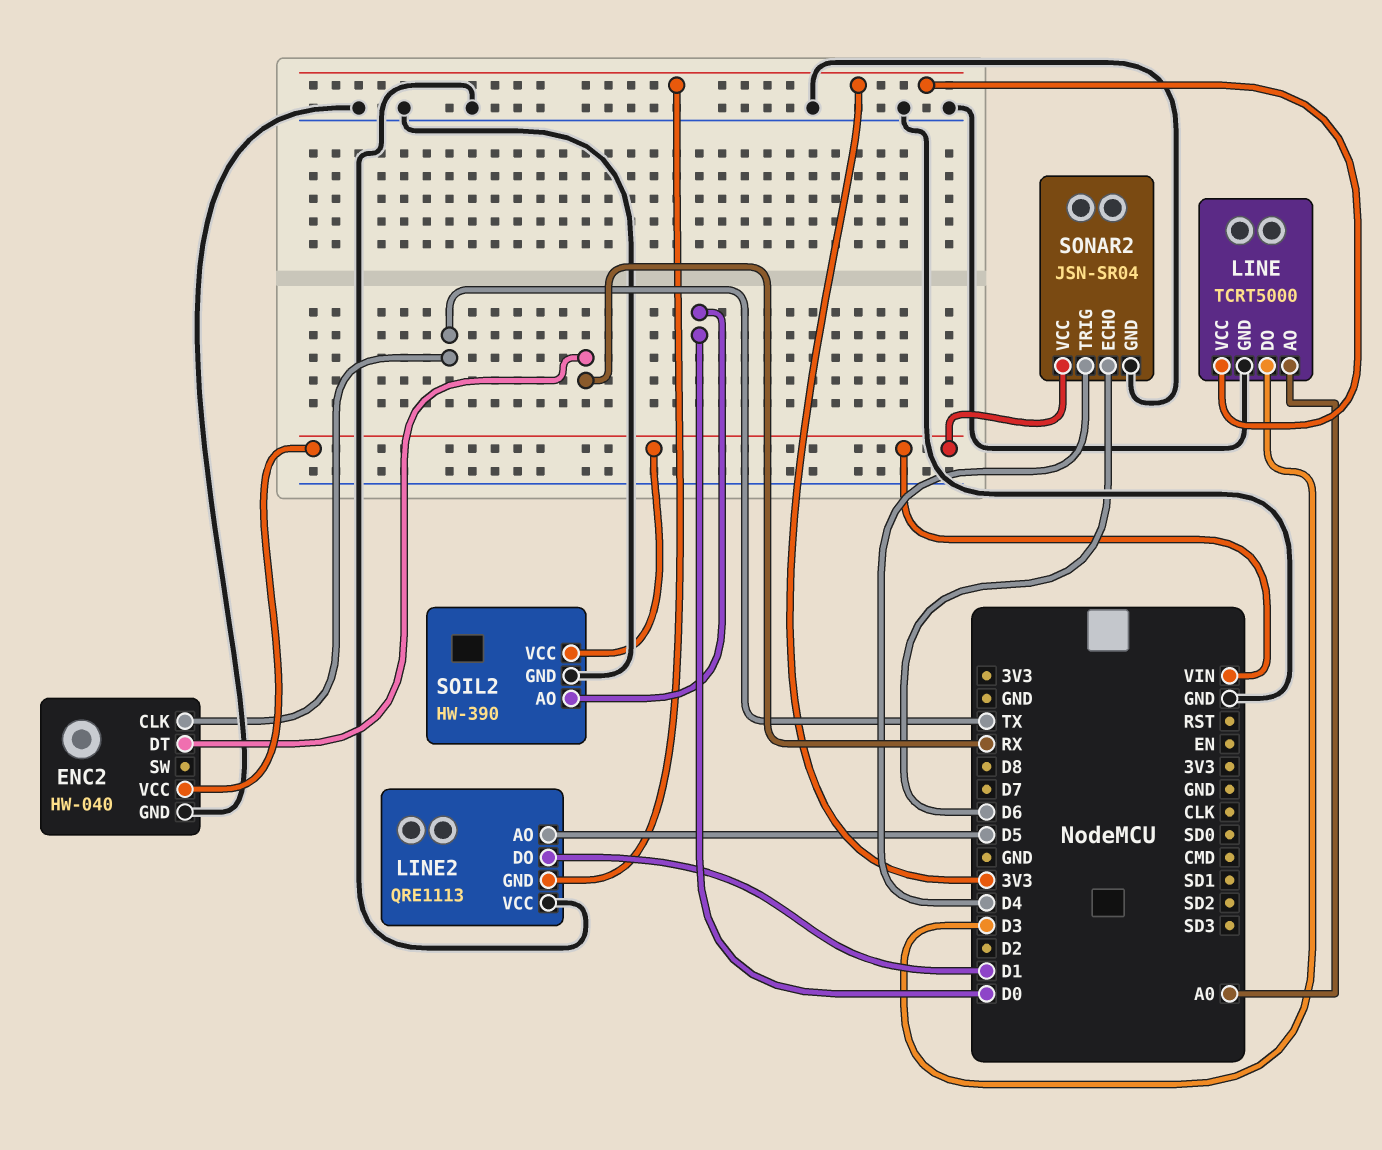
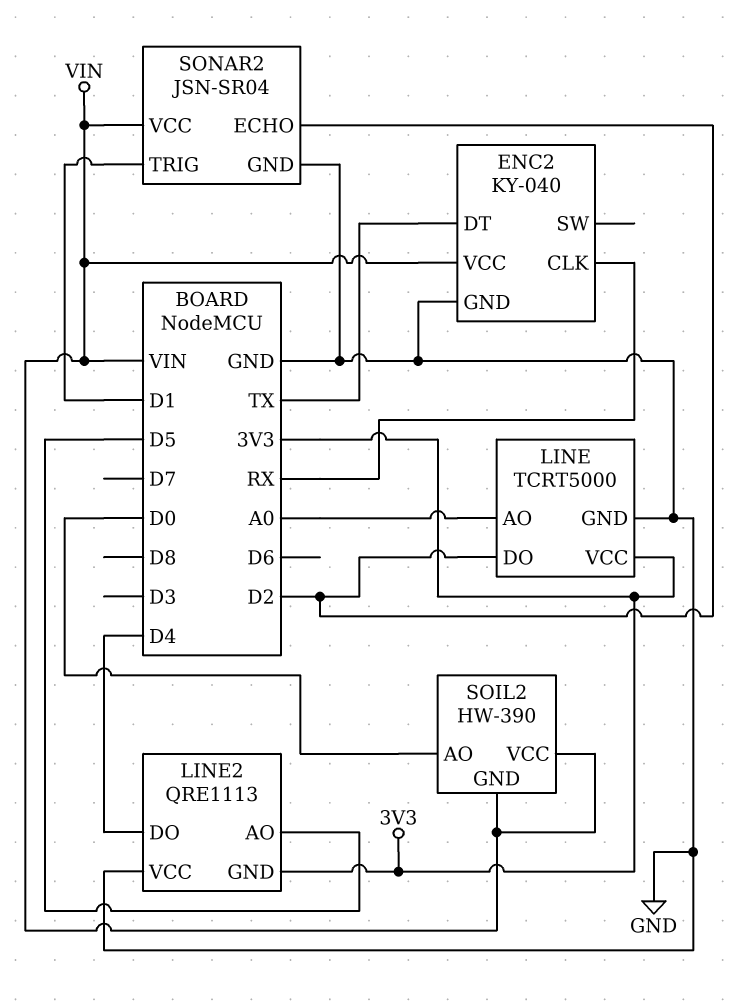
ENC2: HW-040 -> KY-040
ENC2 pin CLK: TX -> RX
ENC2 pin DT: RX -> TX
LINE pin DO: D3 -> D2
LINE2 pin DO: D1 -> D4
SOIL2 pin GND: GND -> VIN
SONAR2 pin ECHO: D6 -> D2
SONAR2 pin TRIG: D4 -> D1

